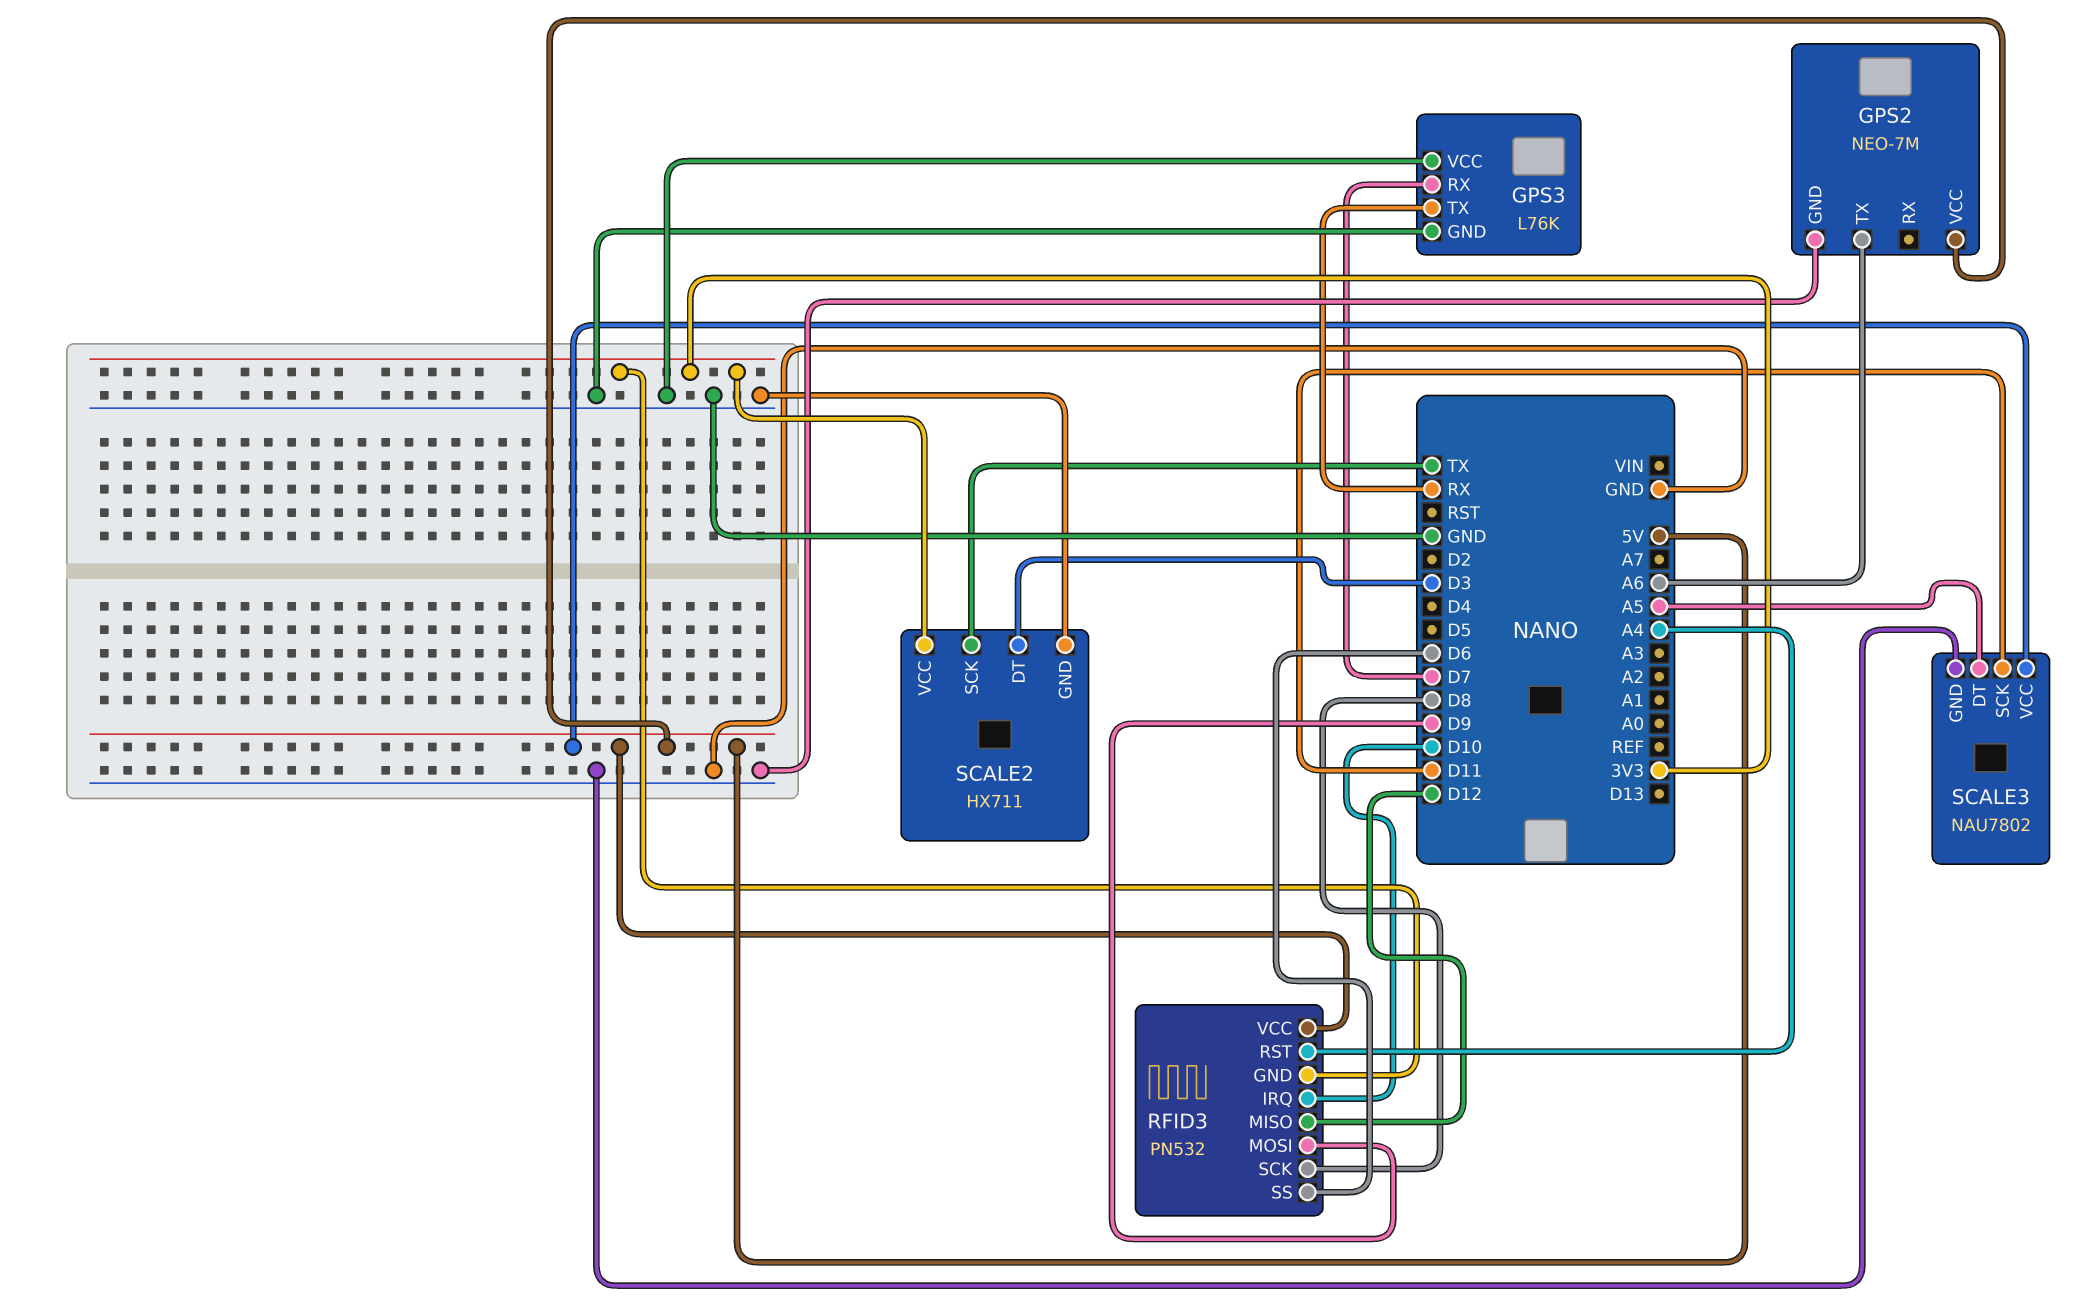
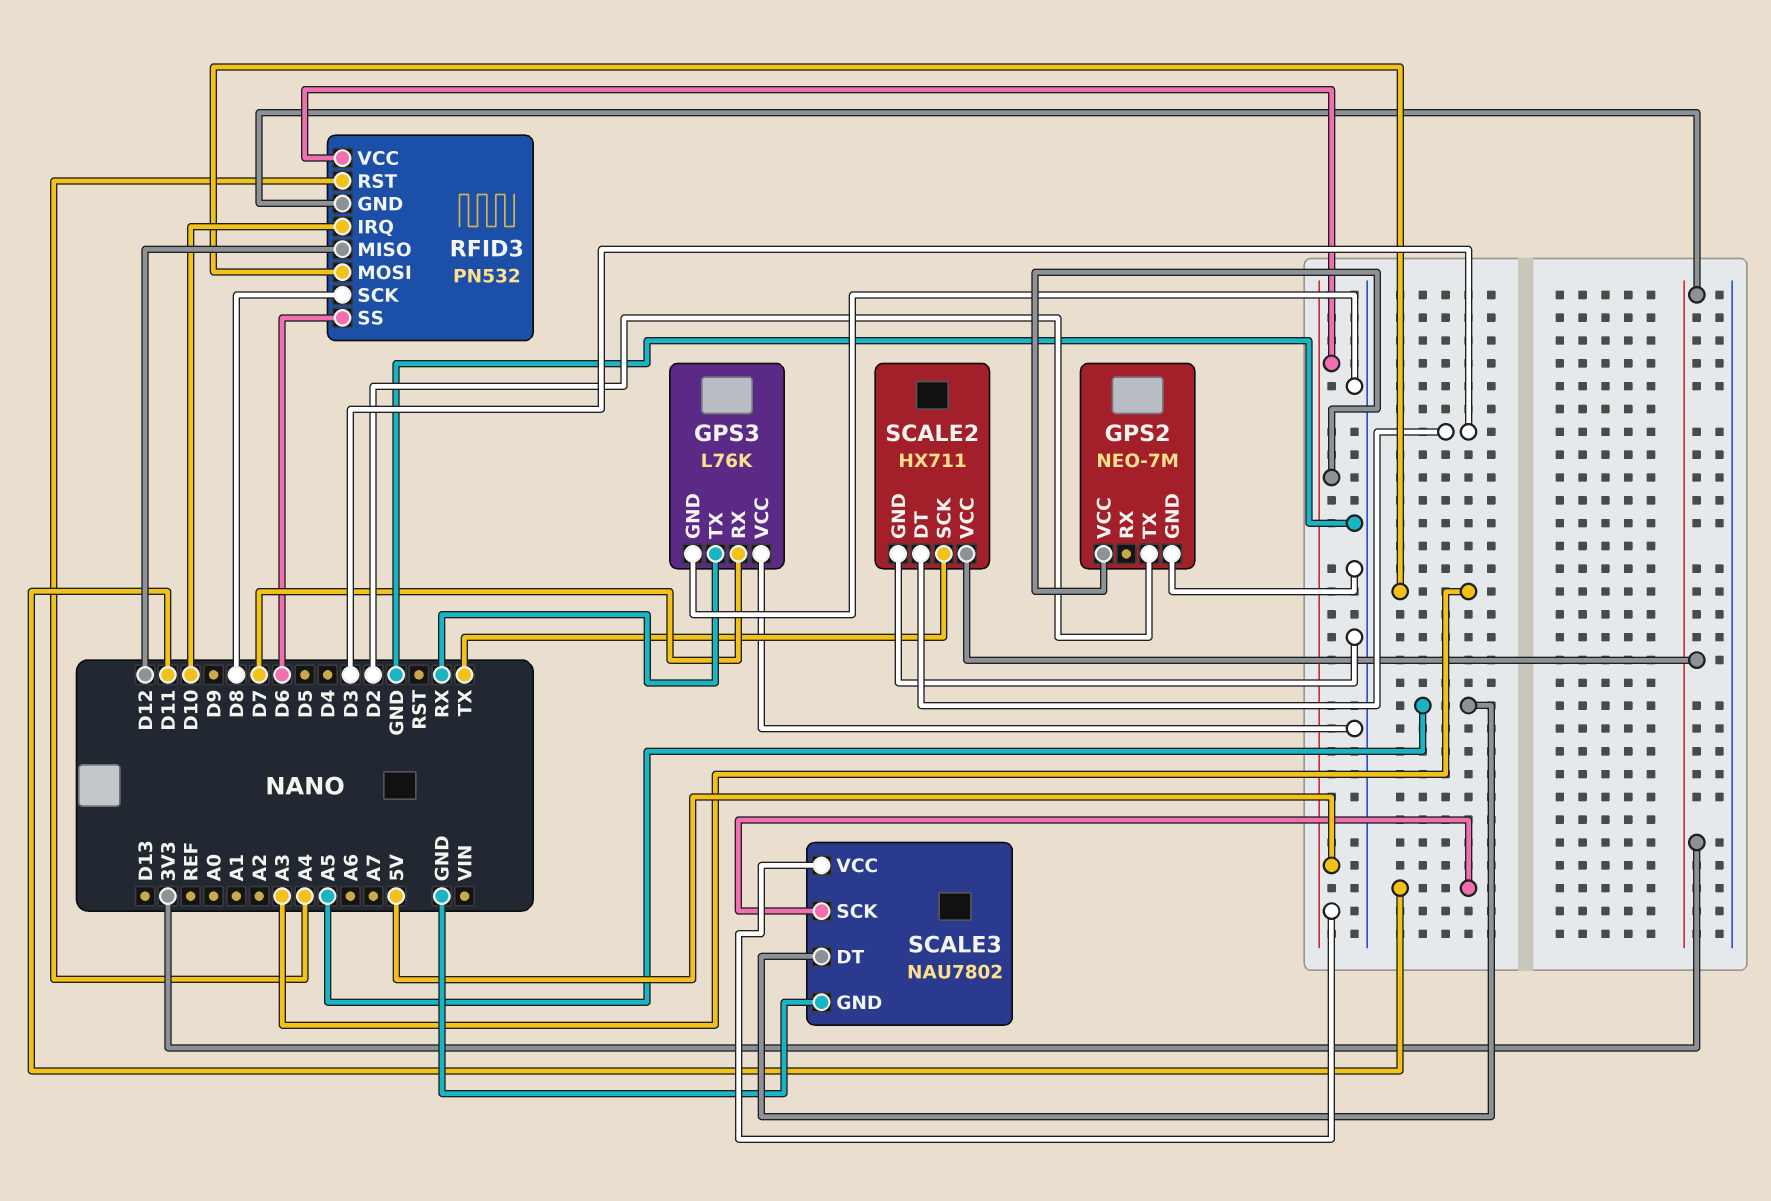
GPS2 pin TX: A6 -> D2
RFID3 pin MOSI: D9 -> A3

